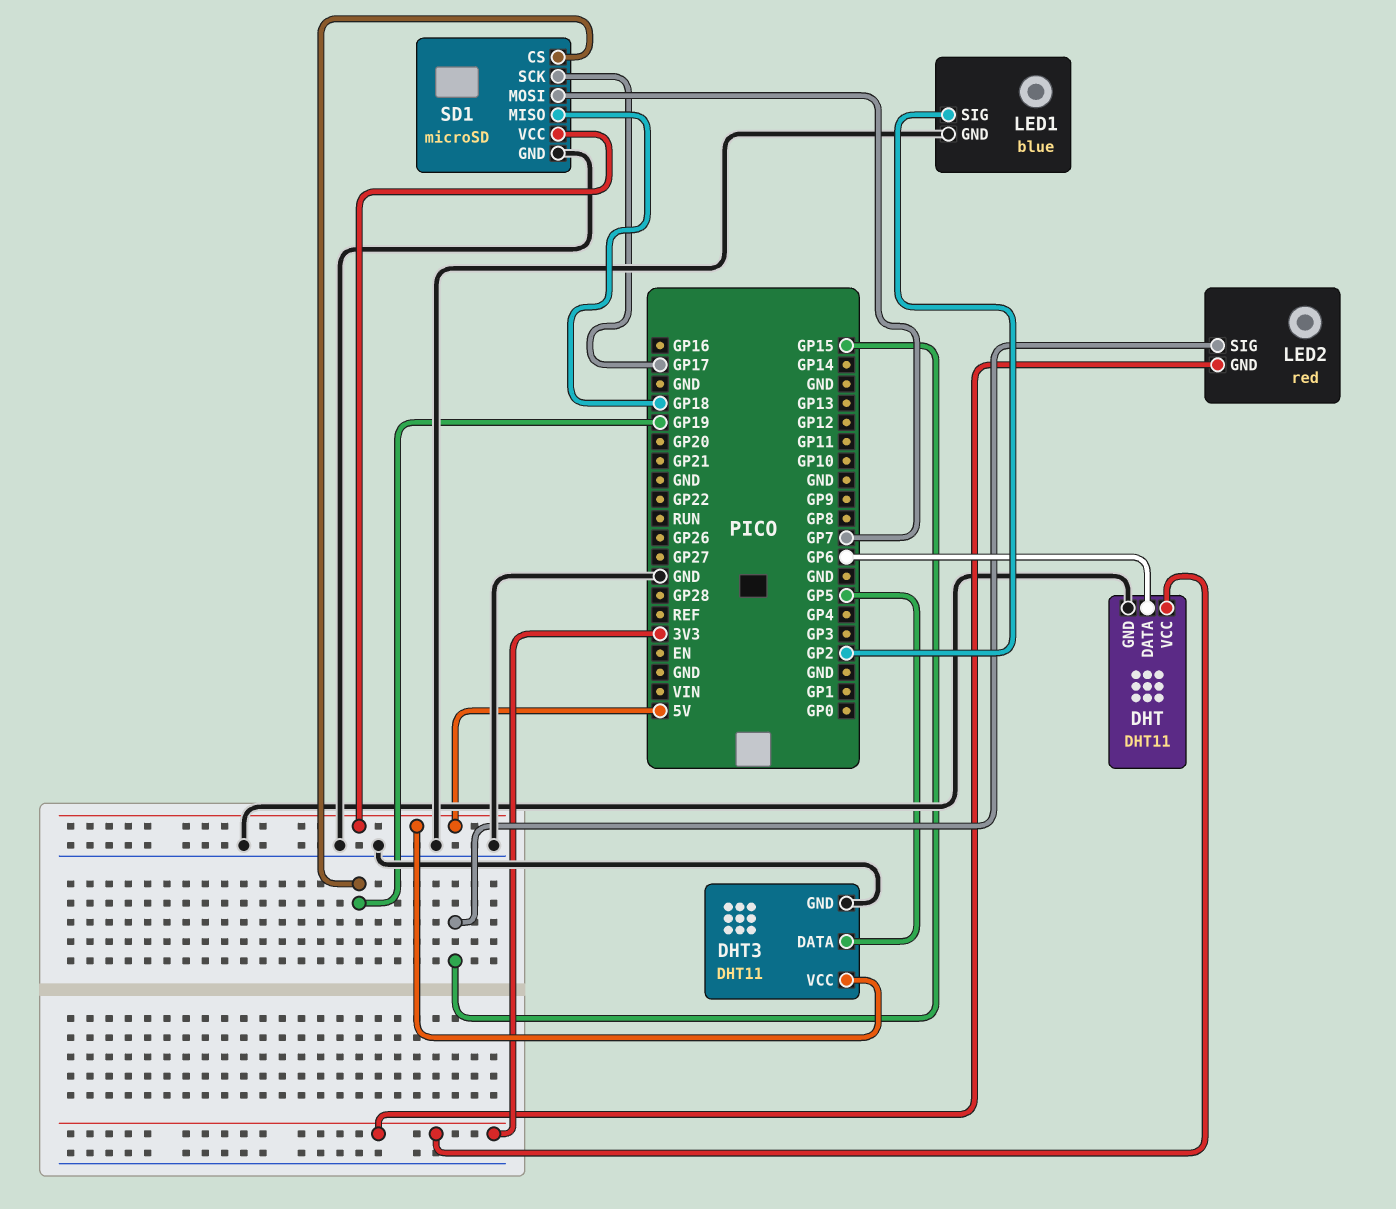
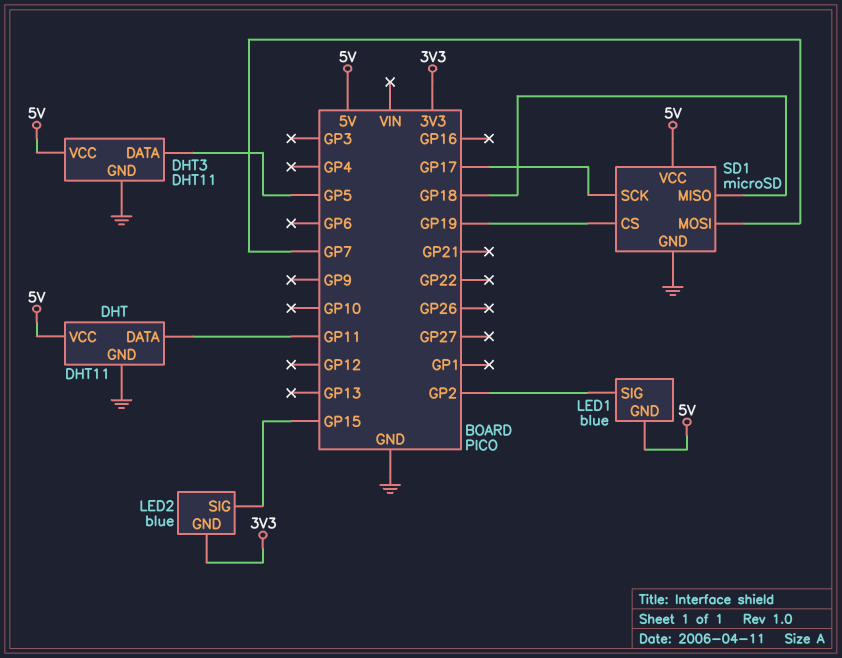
DHT pin DATA: GP6 -> GP11
DHT pin VCC: 3V3 -> 5V
LED1 pin GND: GND -> 5V
LED2: red -> blue

